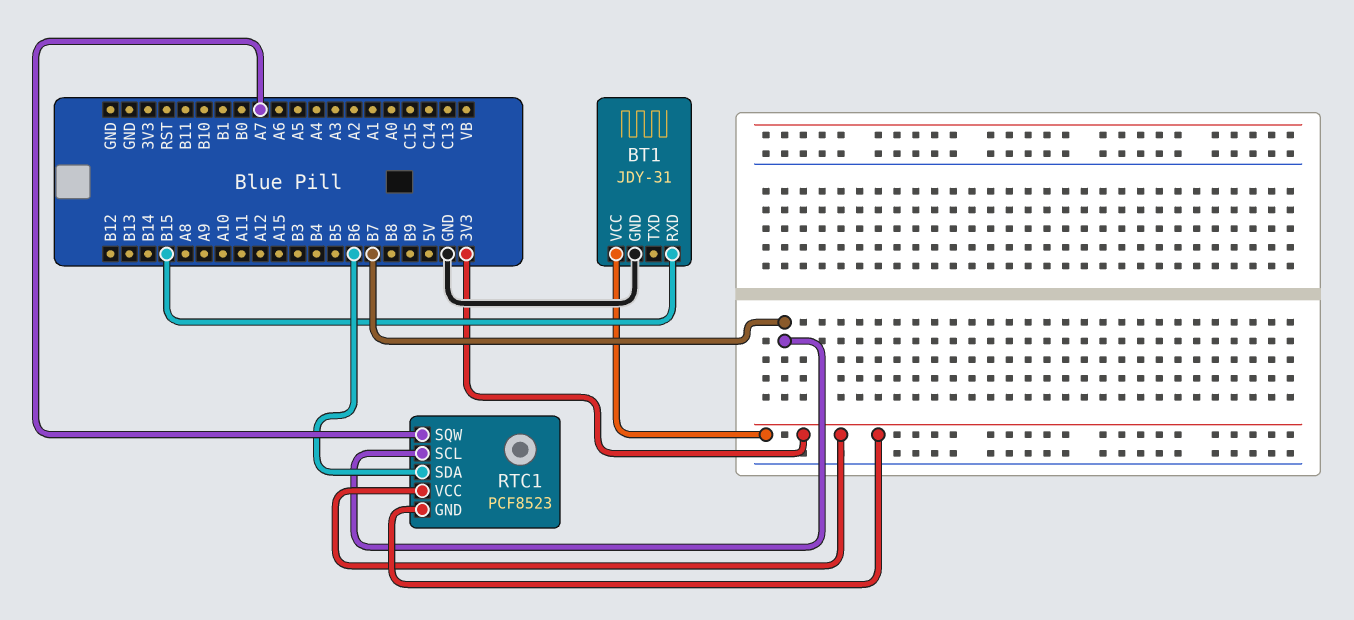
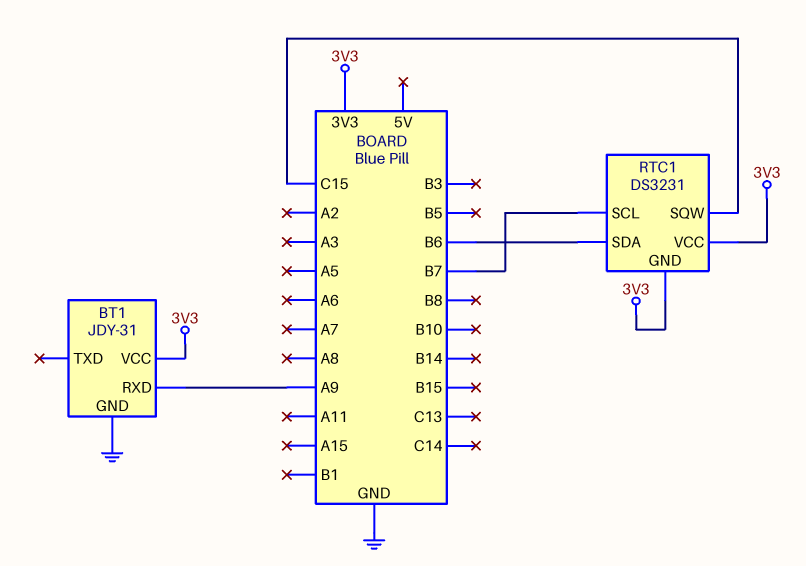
BT1 pin RXD: B15 -> A9
RTC1: PCF8523 -> DS3231
RTC1 pin SQW: A7 -> C15

